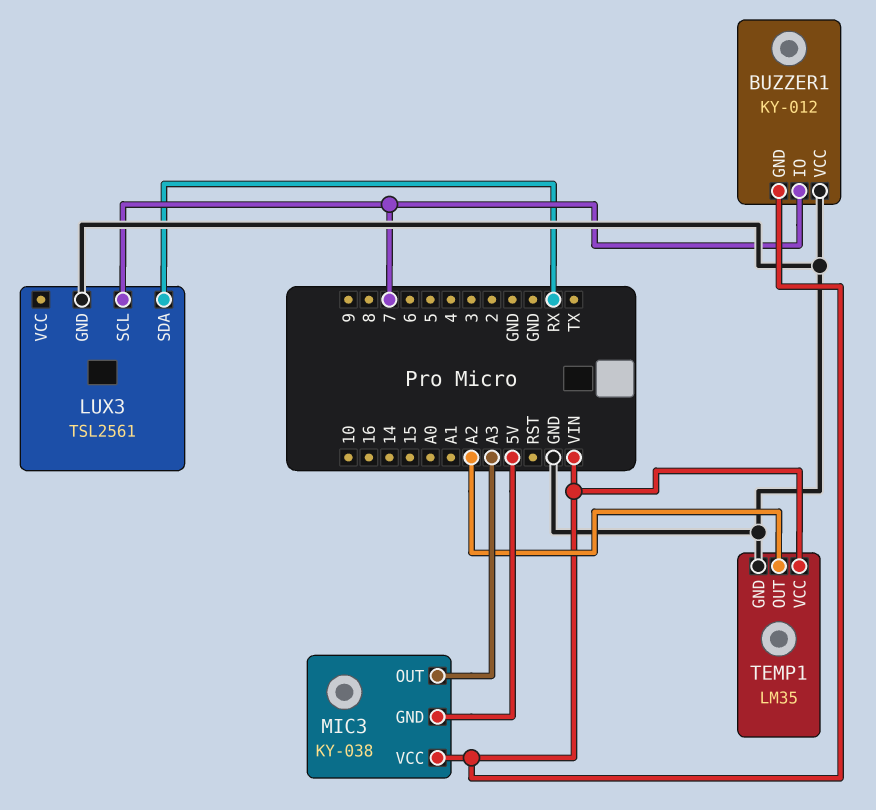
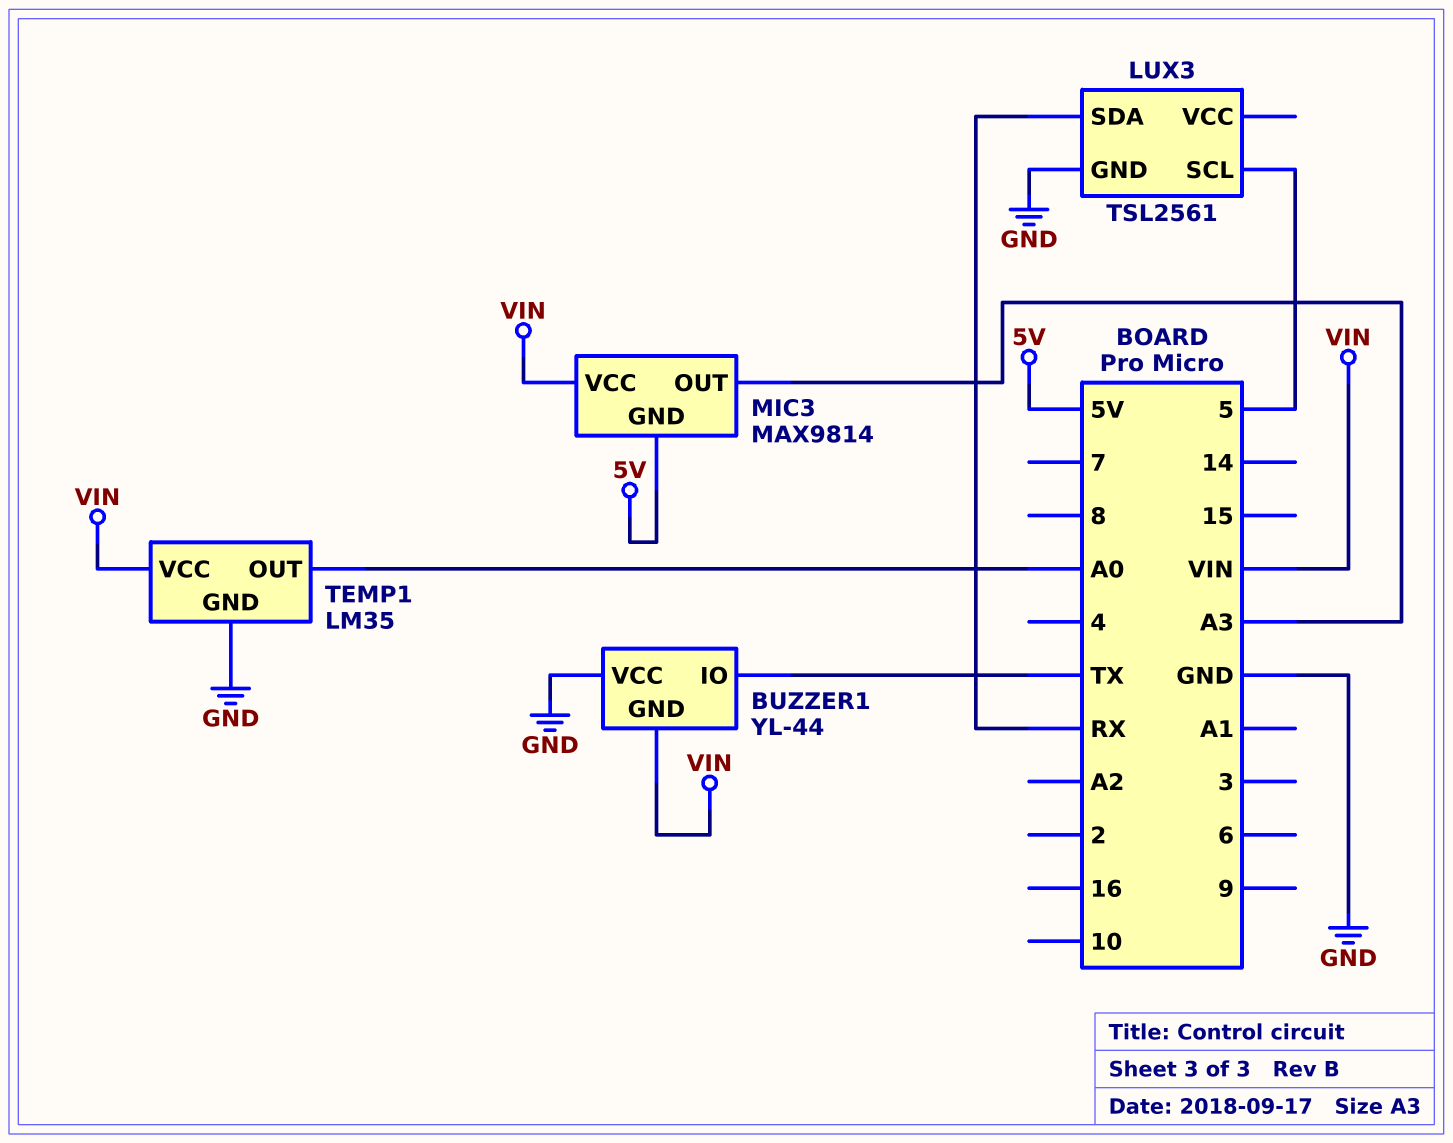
BUZZER1: KY-012 -> YL-44
BUZZER1 pin IO: 7 -> TX
LUX3 pin SCL: 7 -> 5
MIC3: KY-038 -> MAX9814
TEMP1 pin OUT: A2 -> A0

